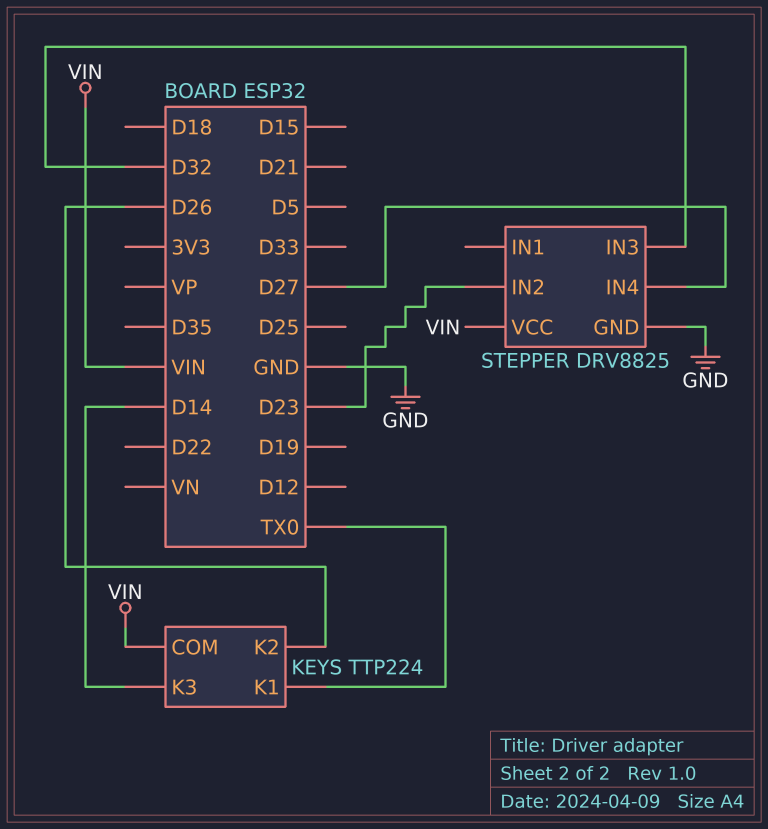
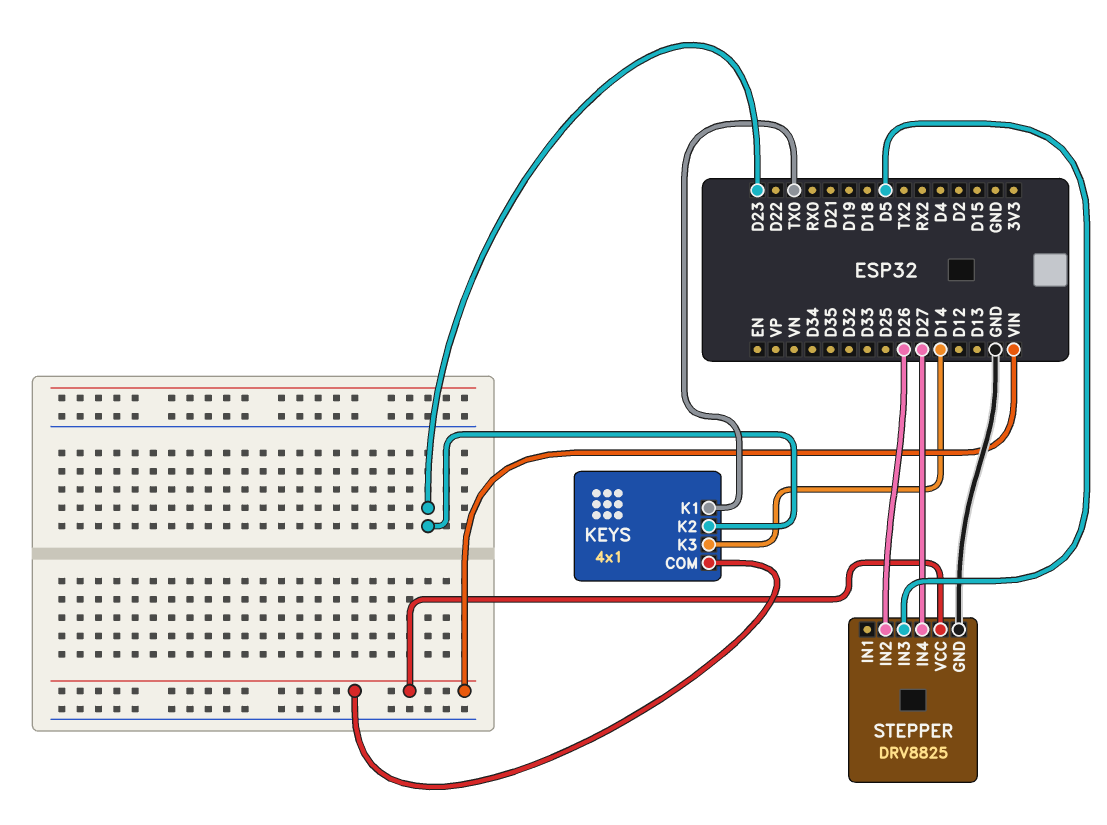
KEYS: TTP224 -> 4x1
KEYS pin K2: D26 -> D23
STEPPER pin IN2: D23 -> D26
STEPPER pin IN3: D32 -> D5

